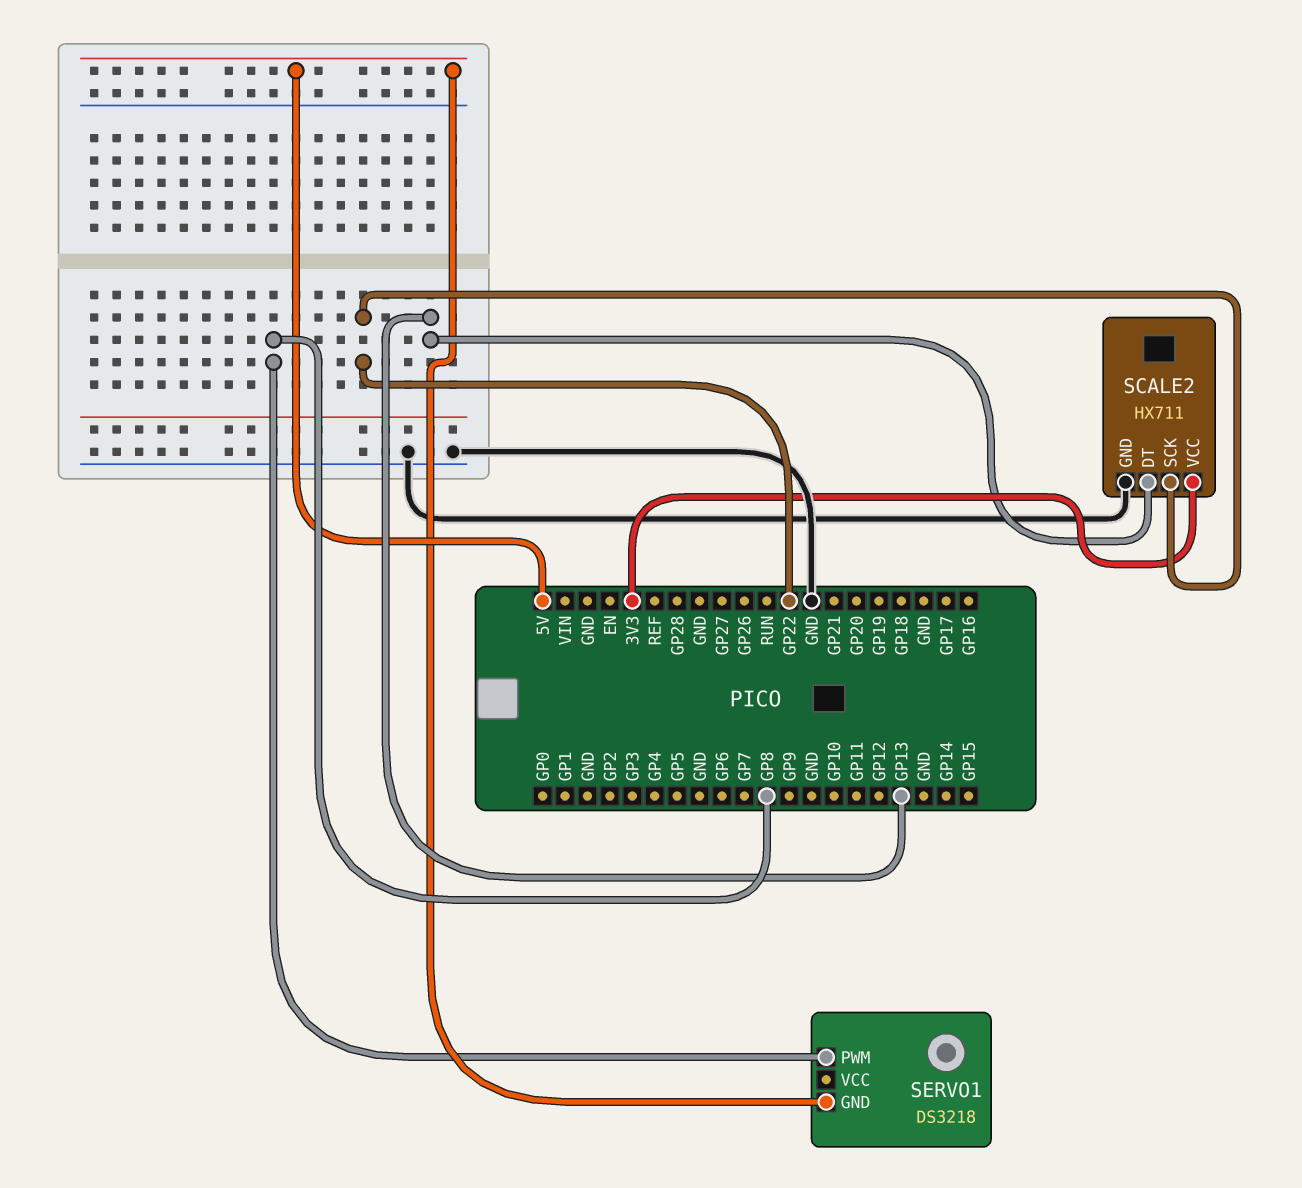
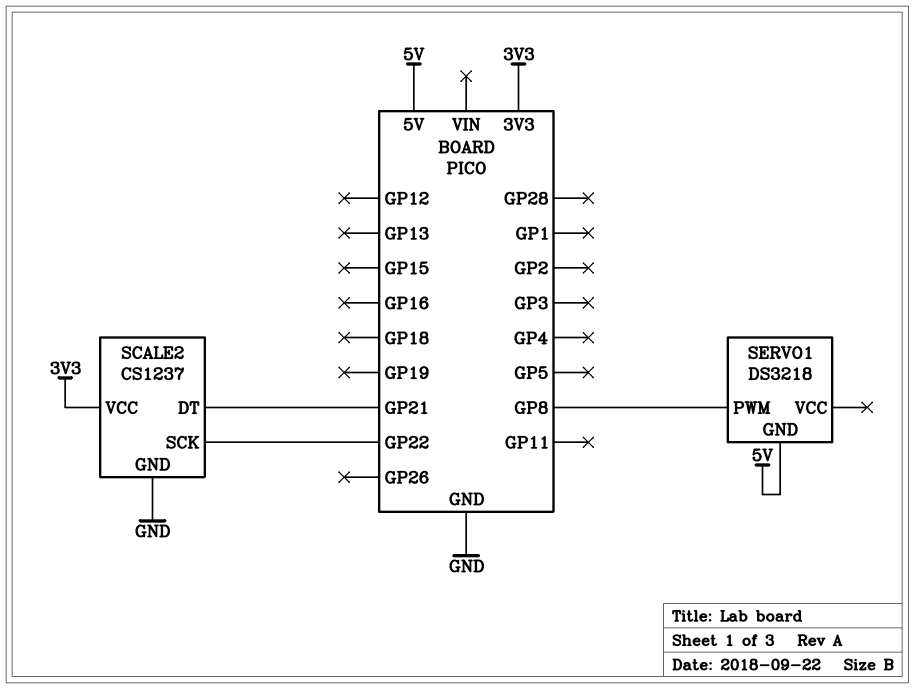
SCALE2: HX711 -> CS1237
SCALE2 pin DT: GP13 -> GP21

